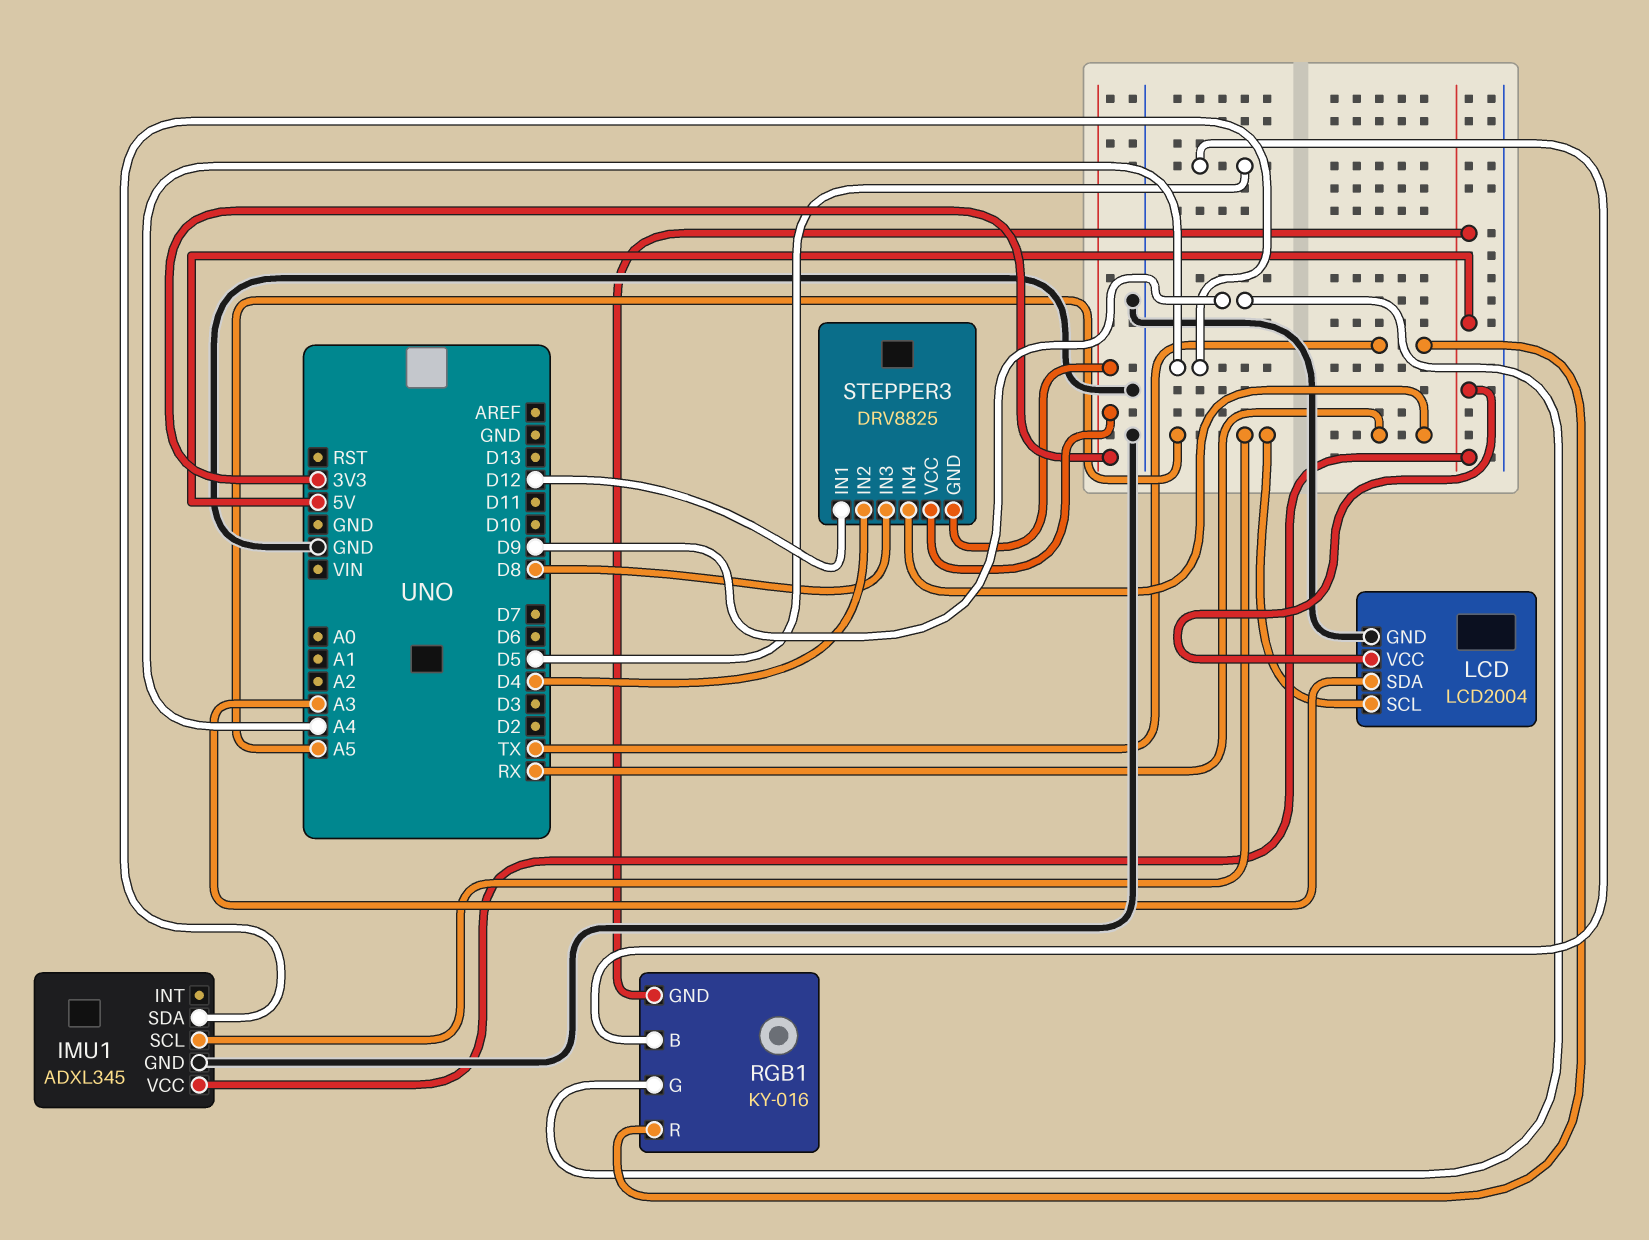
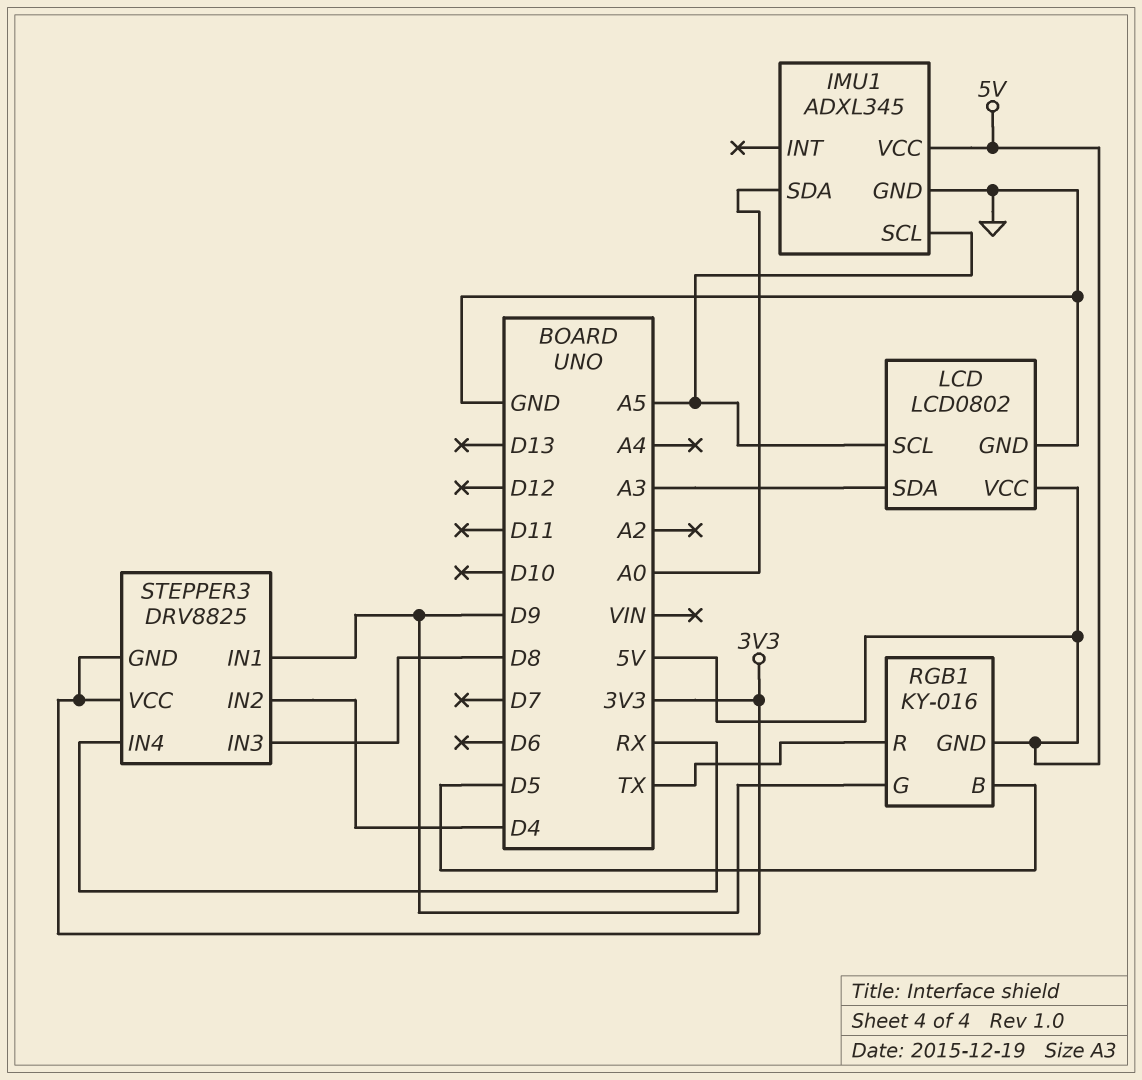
IMU1 pin SDA: A4 -> A0
LCD: LCD2004 -> LCD0802
STEPPER3 pin IN1: D12 -> D9

